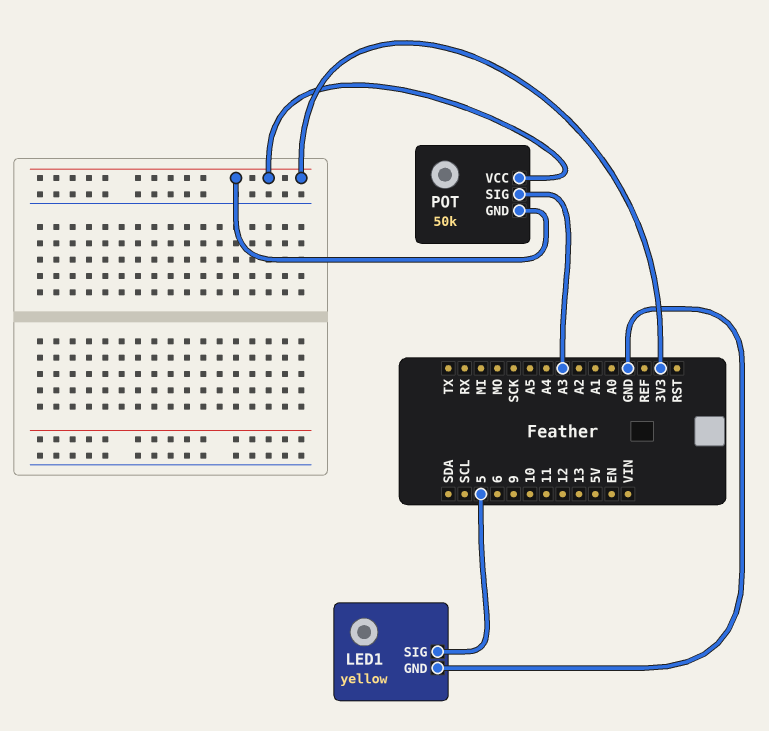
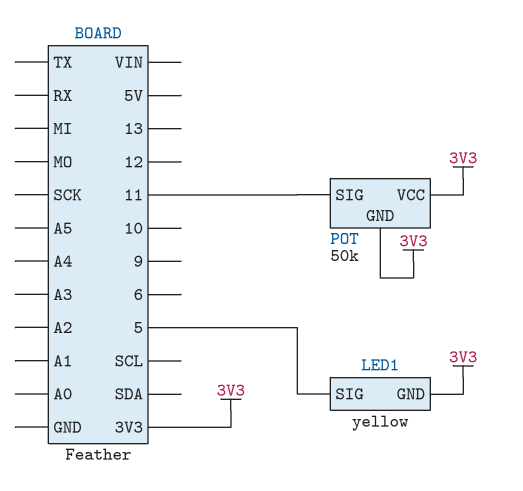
LED1 pin GND: GND -> 3V3
POT pin SIG: A3 -> 11

